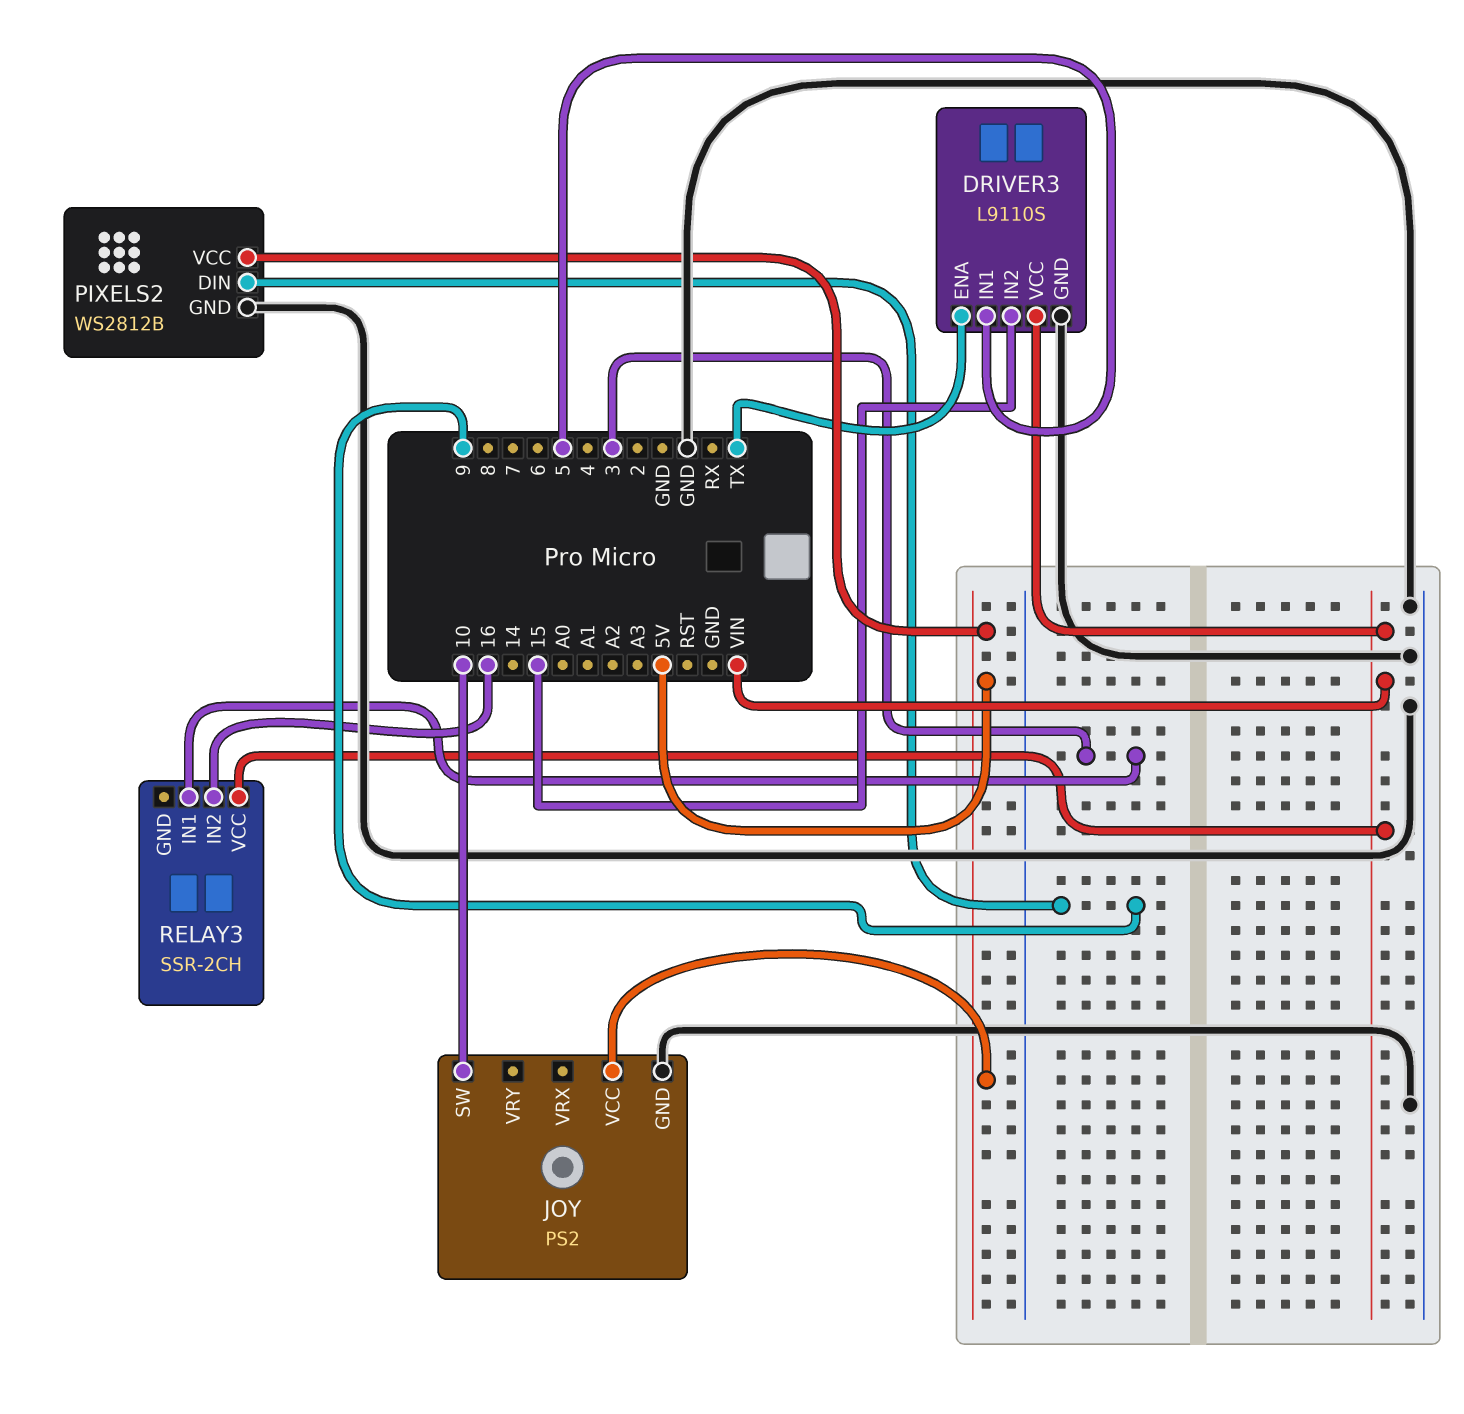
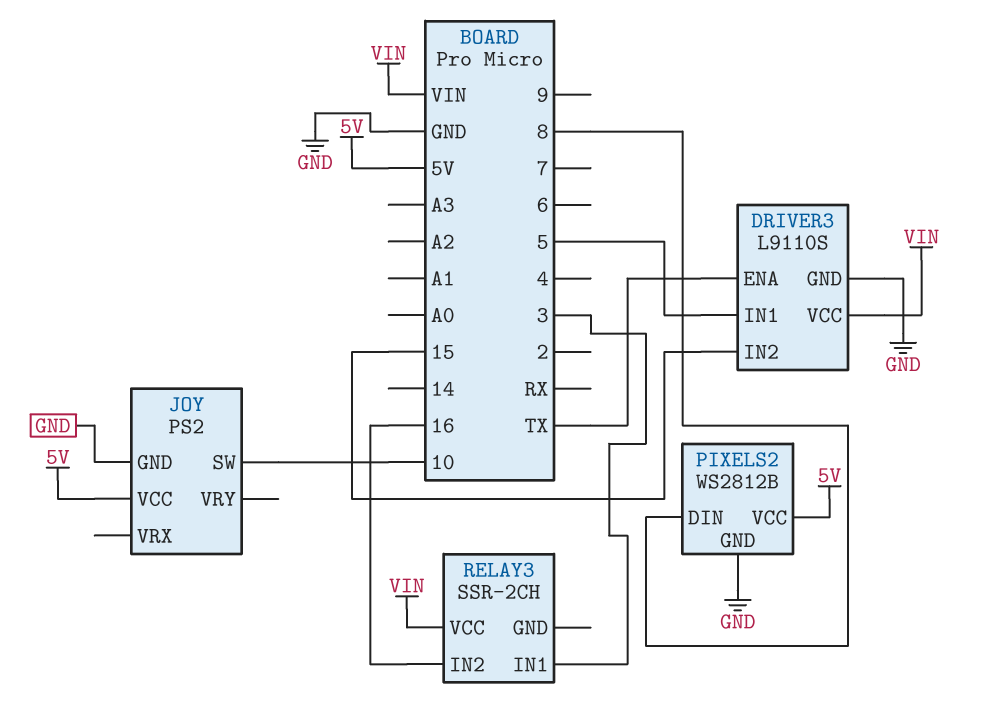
PIXELS2 pin DIN: 9 -> 8

